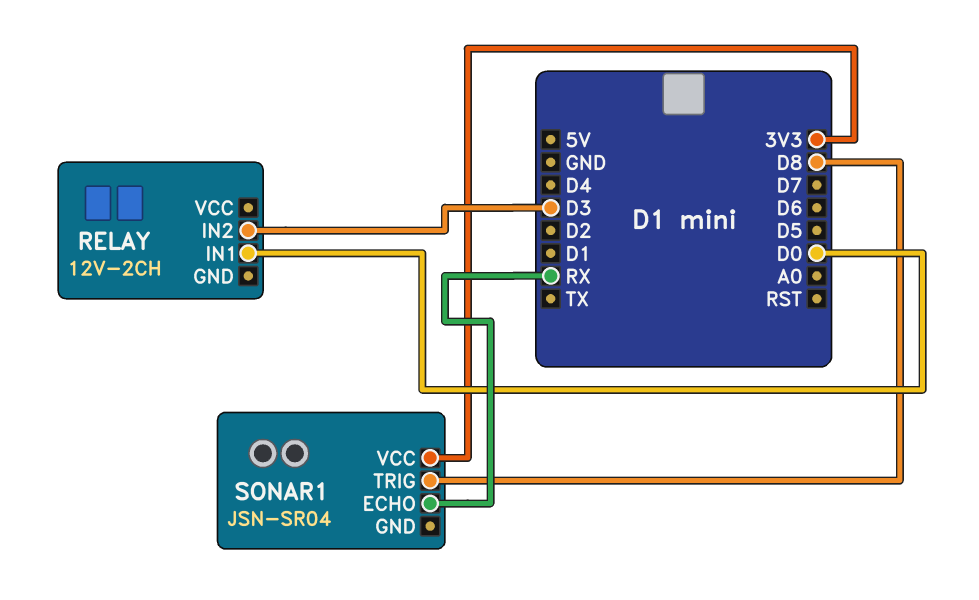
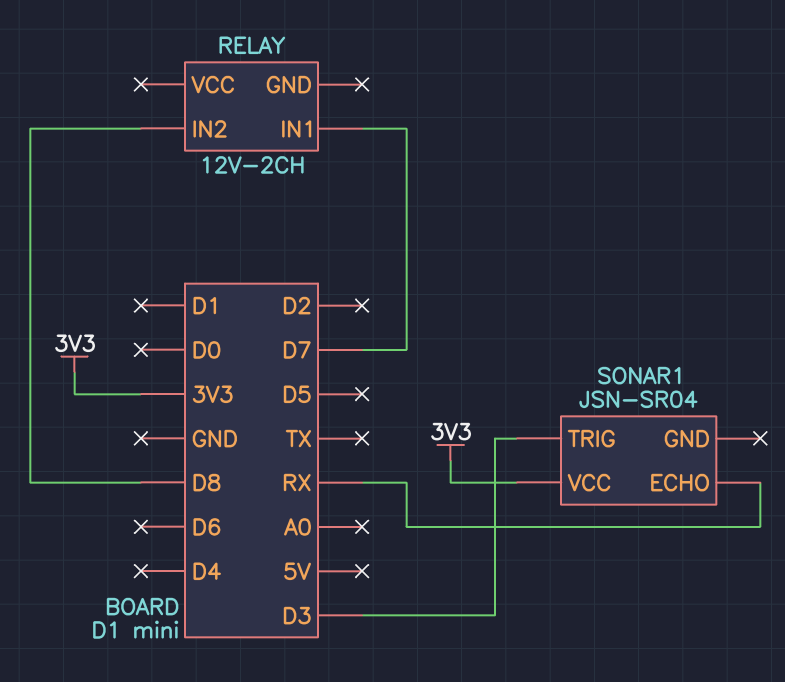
RELAY pin IN1: D0 -> D7
RELAY pin IN2: D3 -> D8
SONAR1 pin TRIG: D8 -> D3

